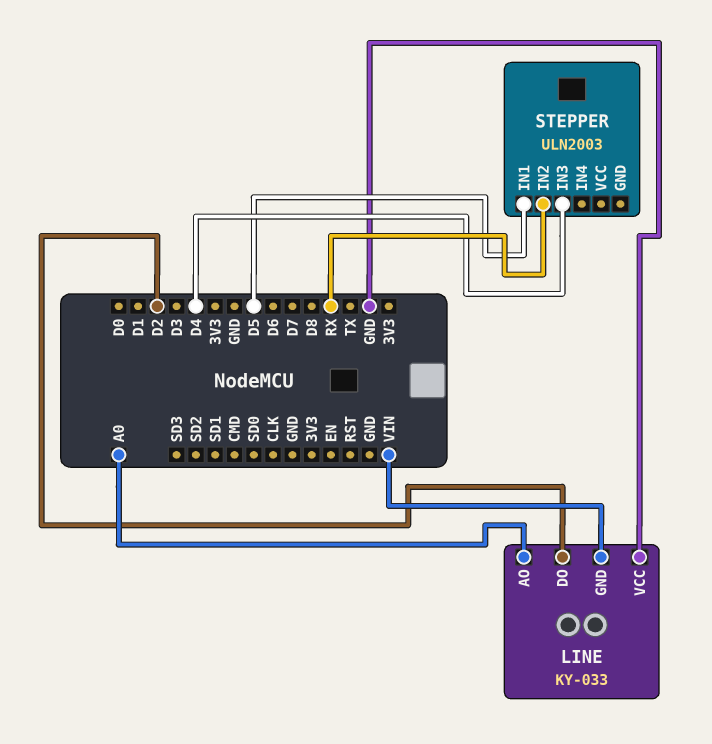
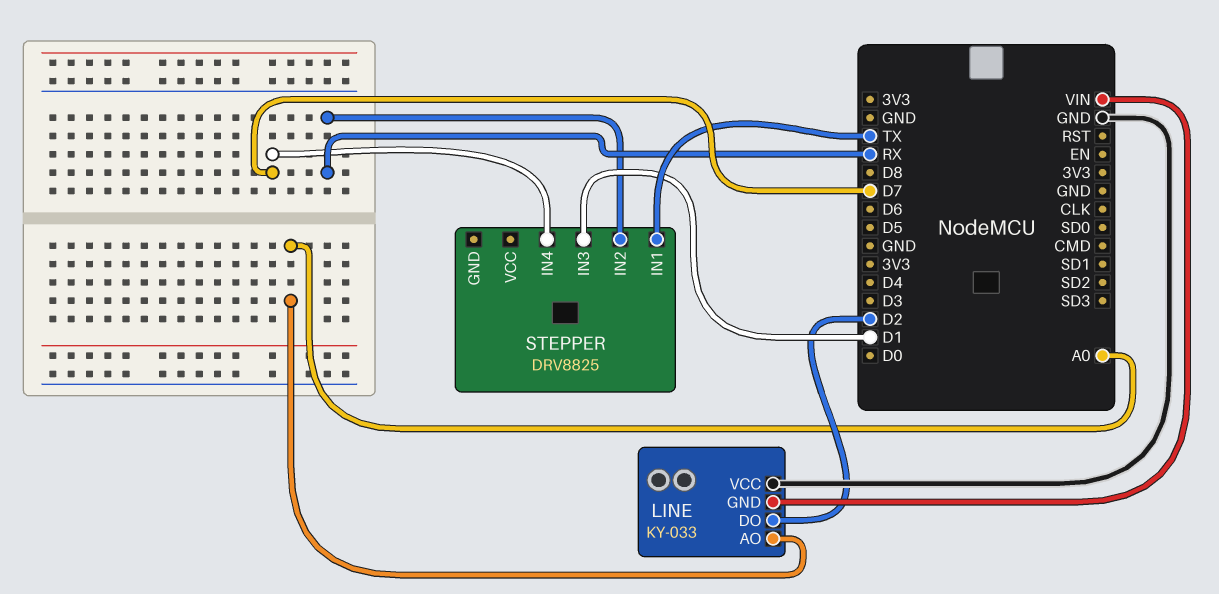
STEPPER: ULN2003 -> DRV8825
STEPPER pin IN1: D5 -> TX
STEPPER pin IN3: D4 -> D1
STEPPER pin IN4: none -> D7

